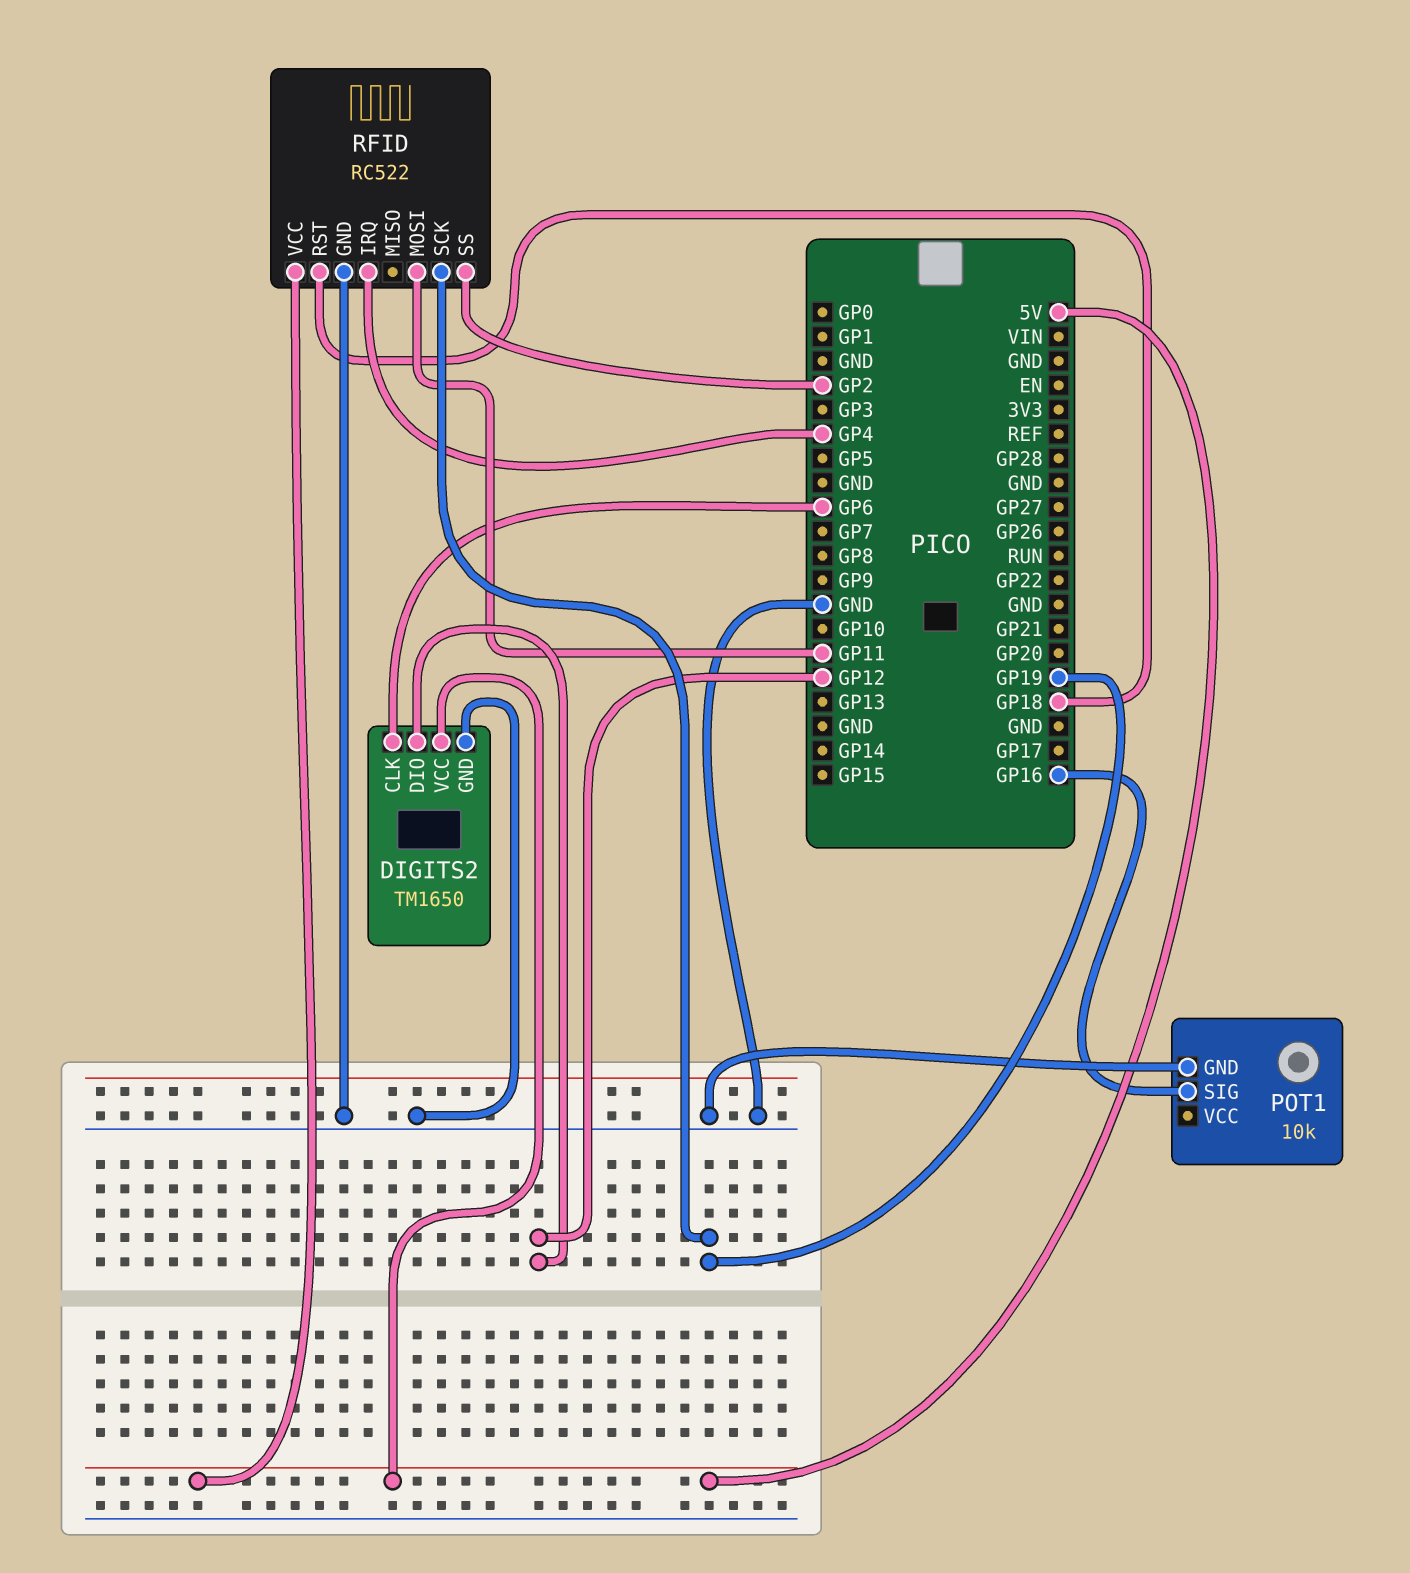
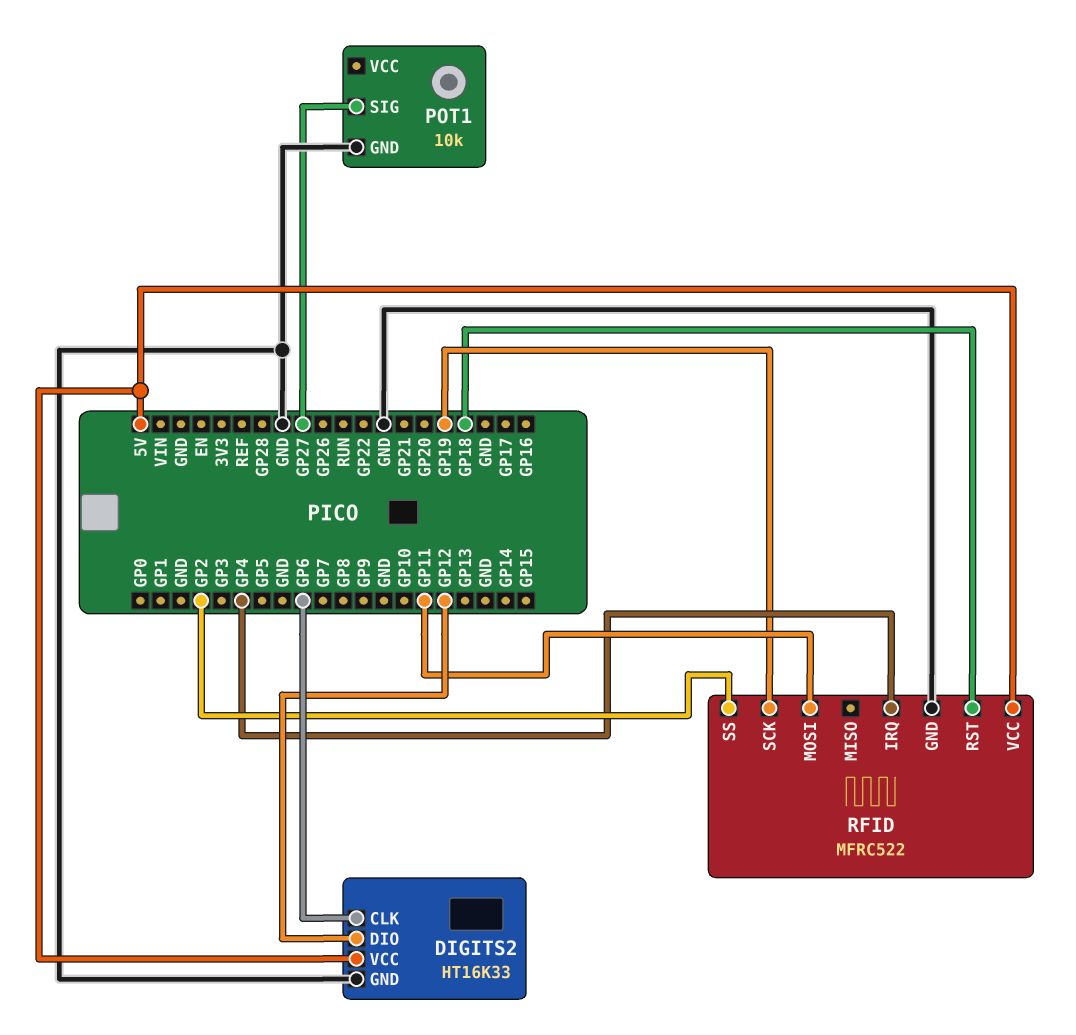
DIGITS2: TM1650 -> HT16K33
POT1 pin SIG: GP16 -> GP27
RFID: RC522 -> MFRC522

